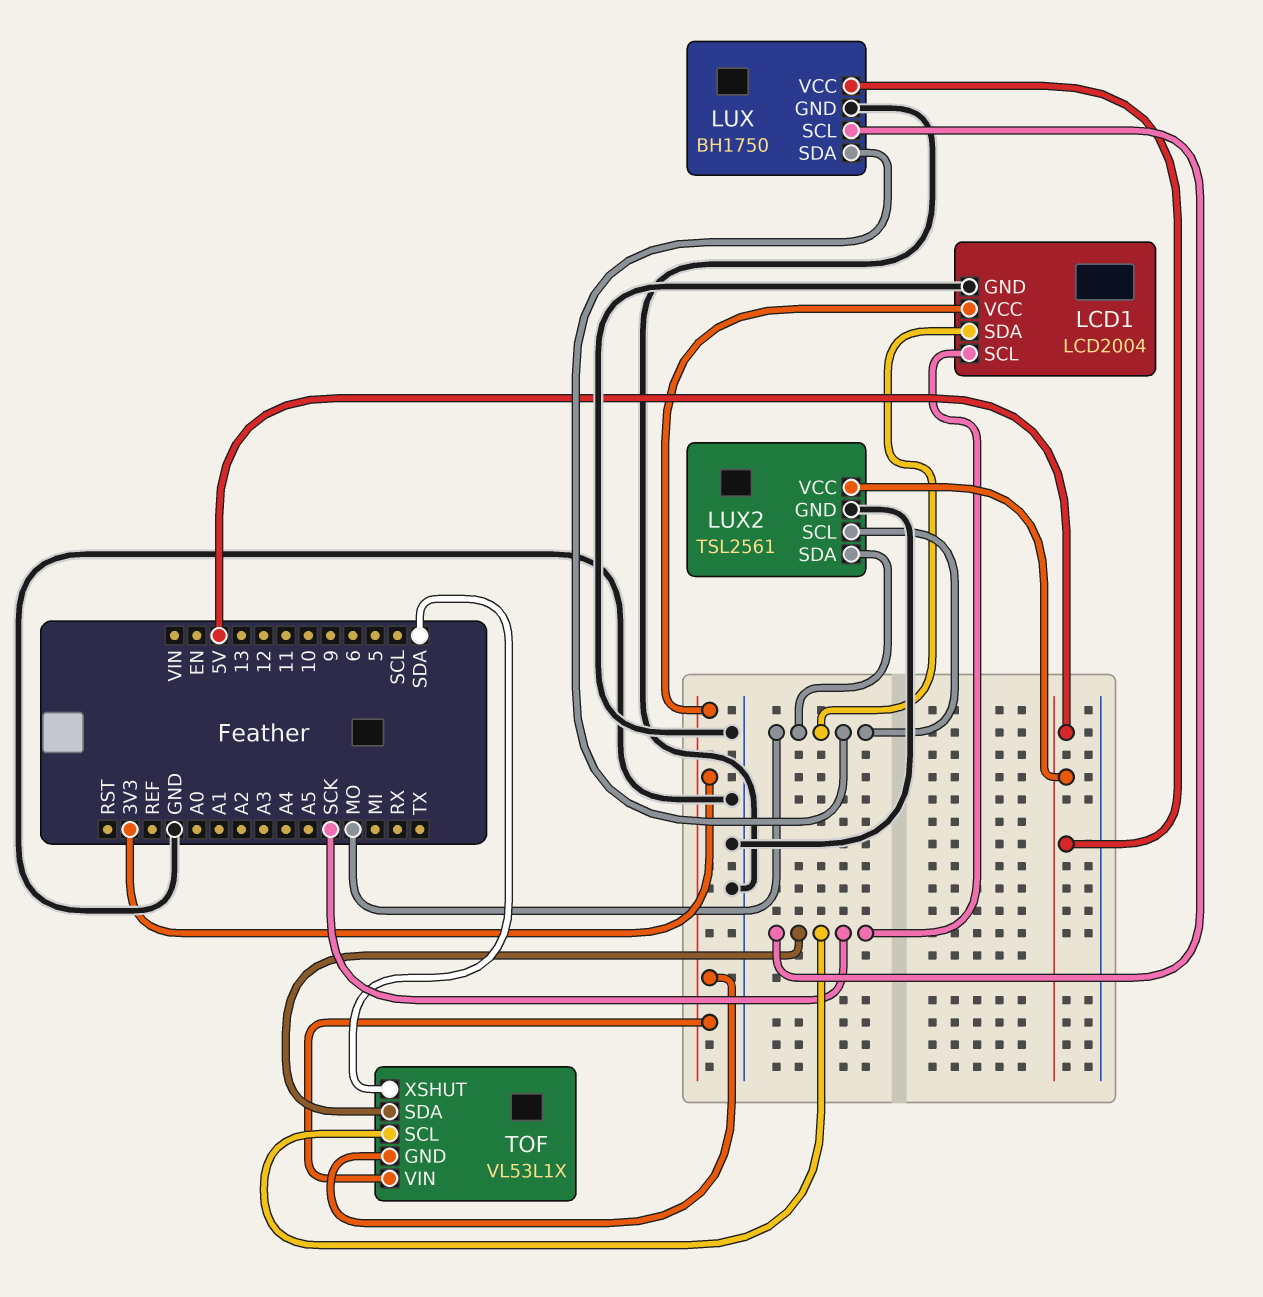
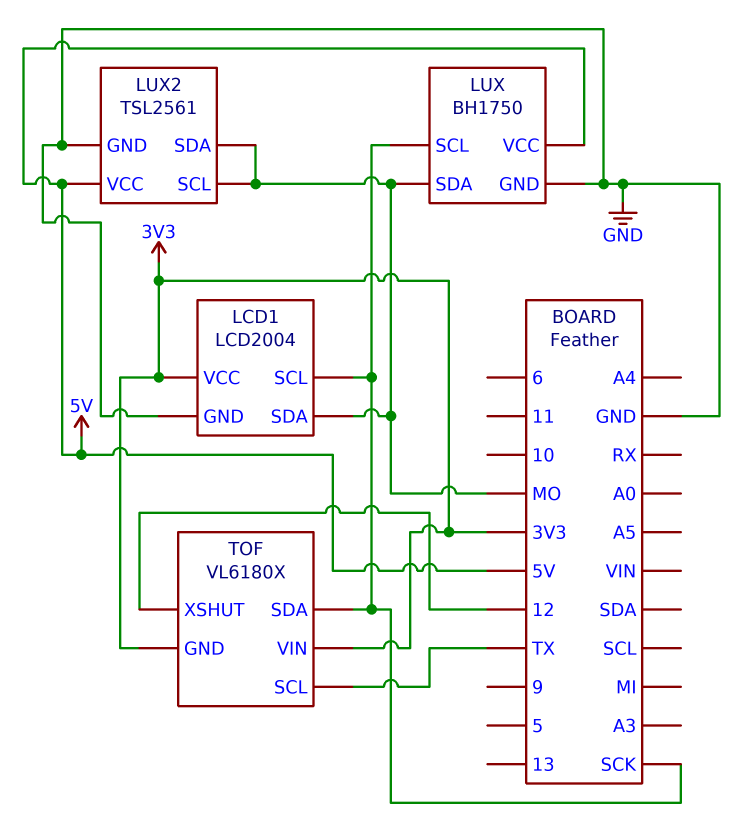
TOF: VL53L1X -> VL6180X
TOF pin SCL: SCK -> TX
TOF pin XSHUT: SDA -> 12

